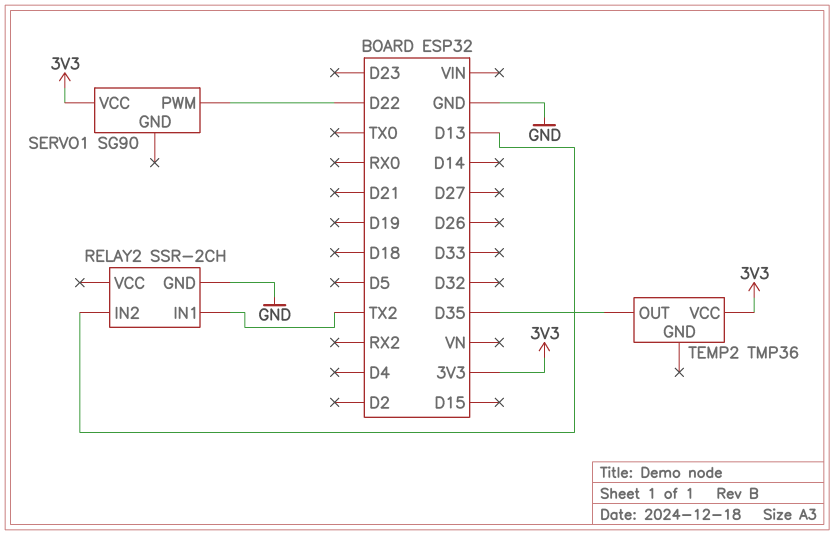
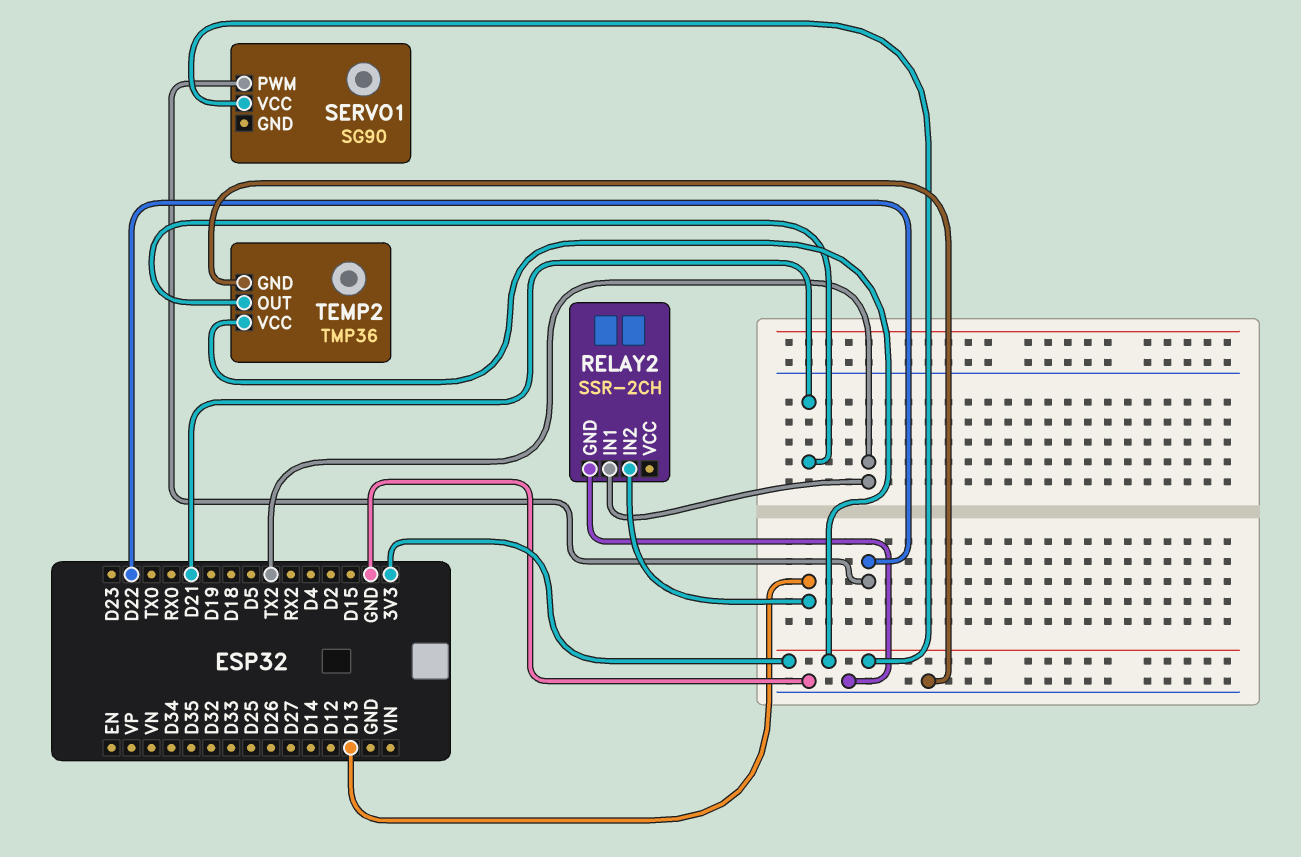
TEMP2 pin GND: none -> GND
TEMP2 pin OUT: D35 -> D21

